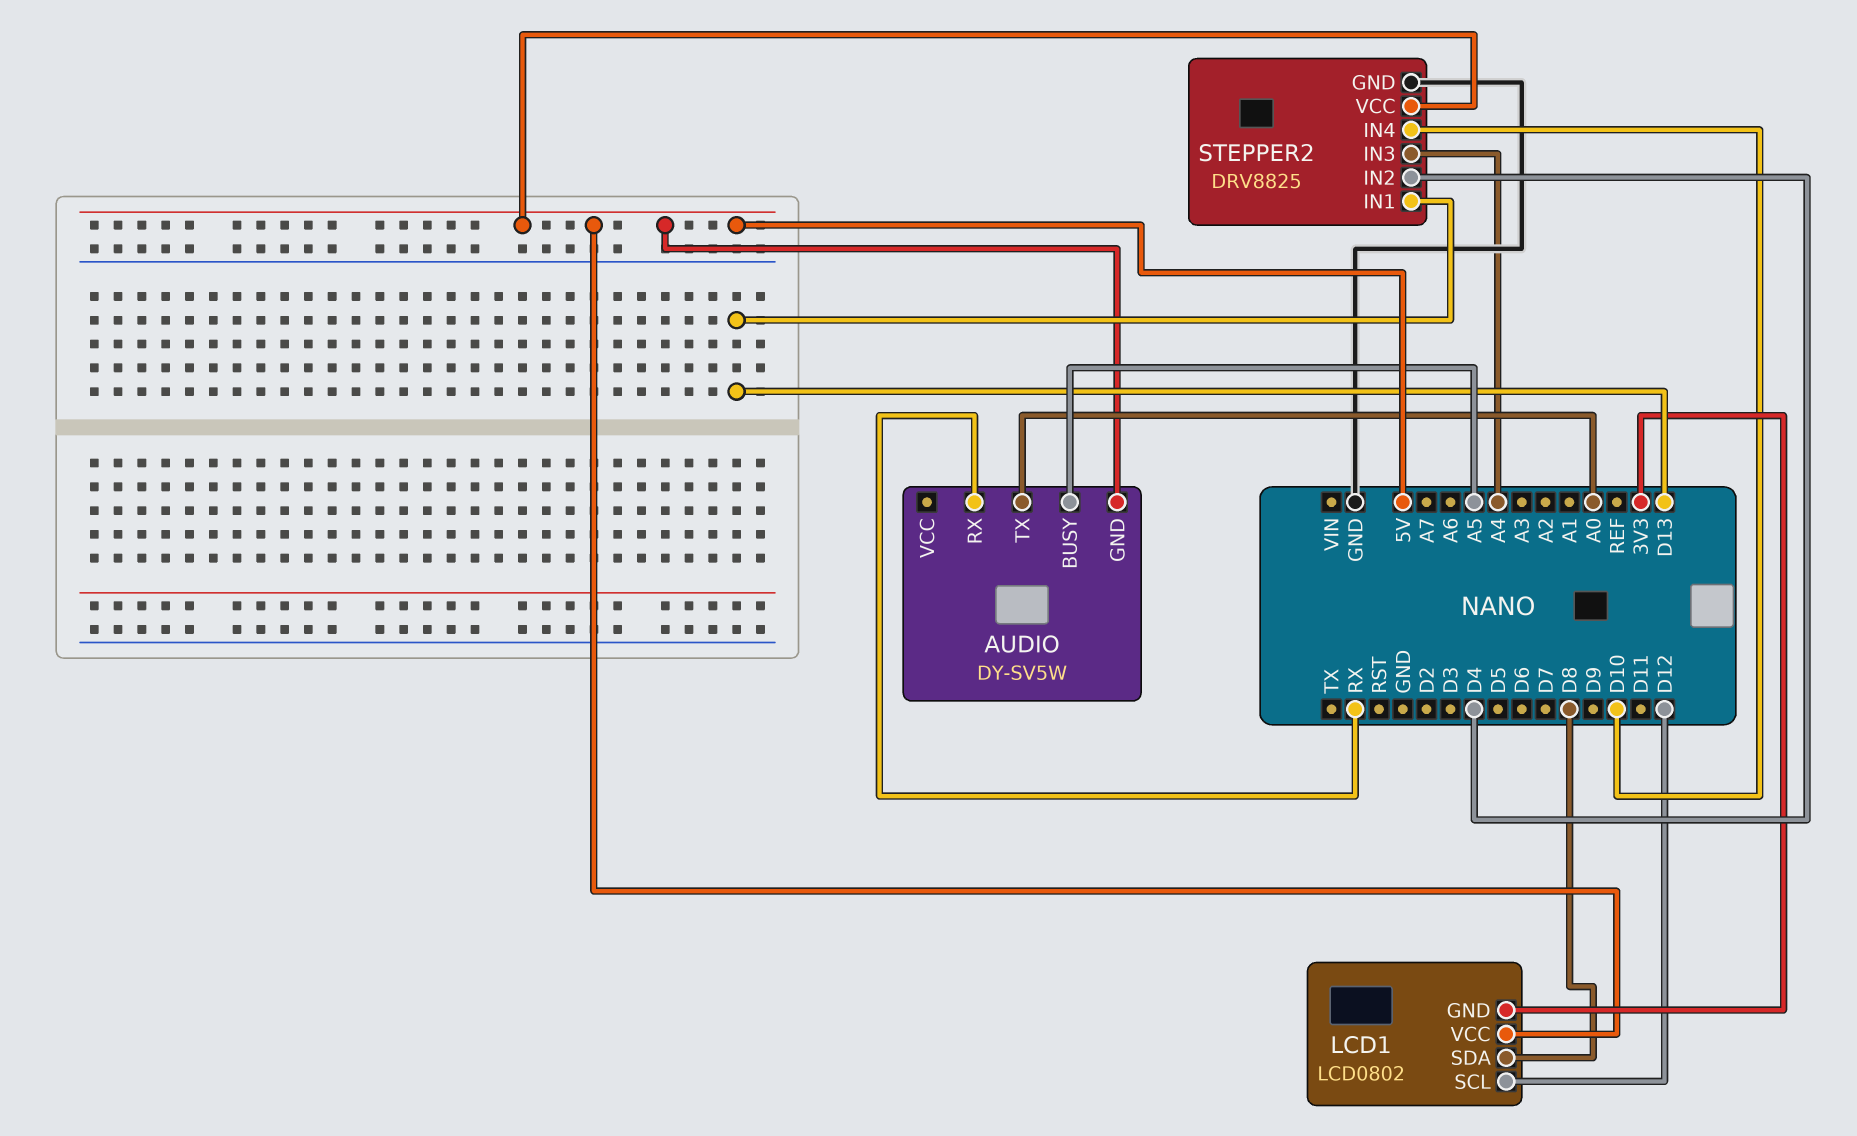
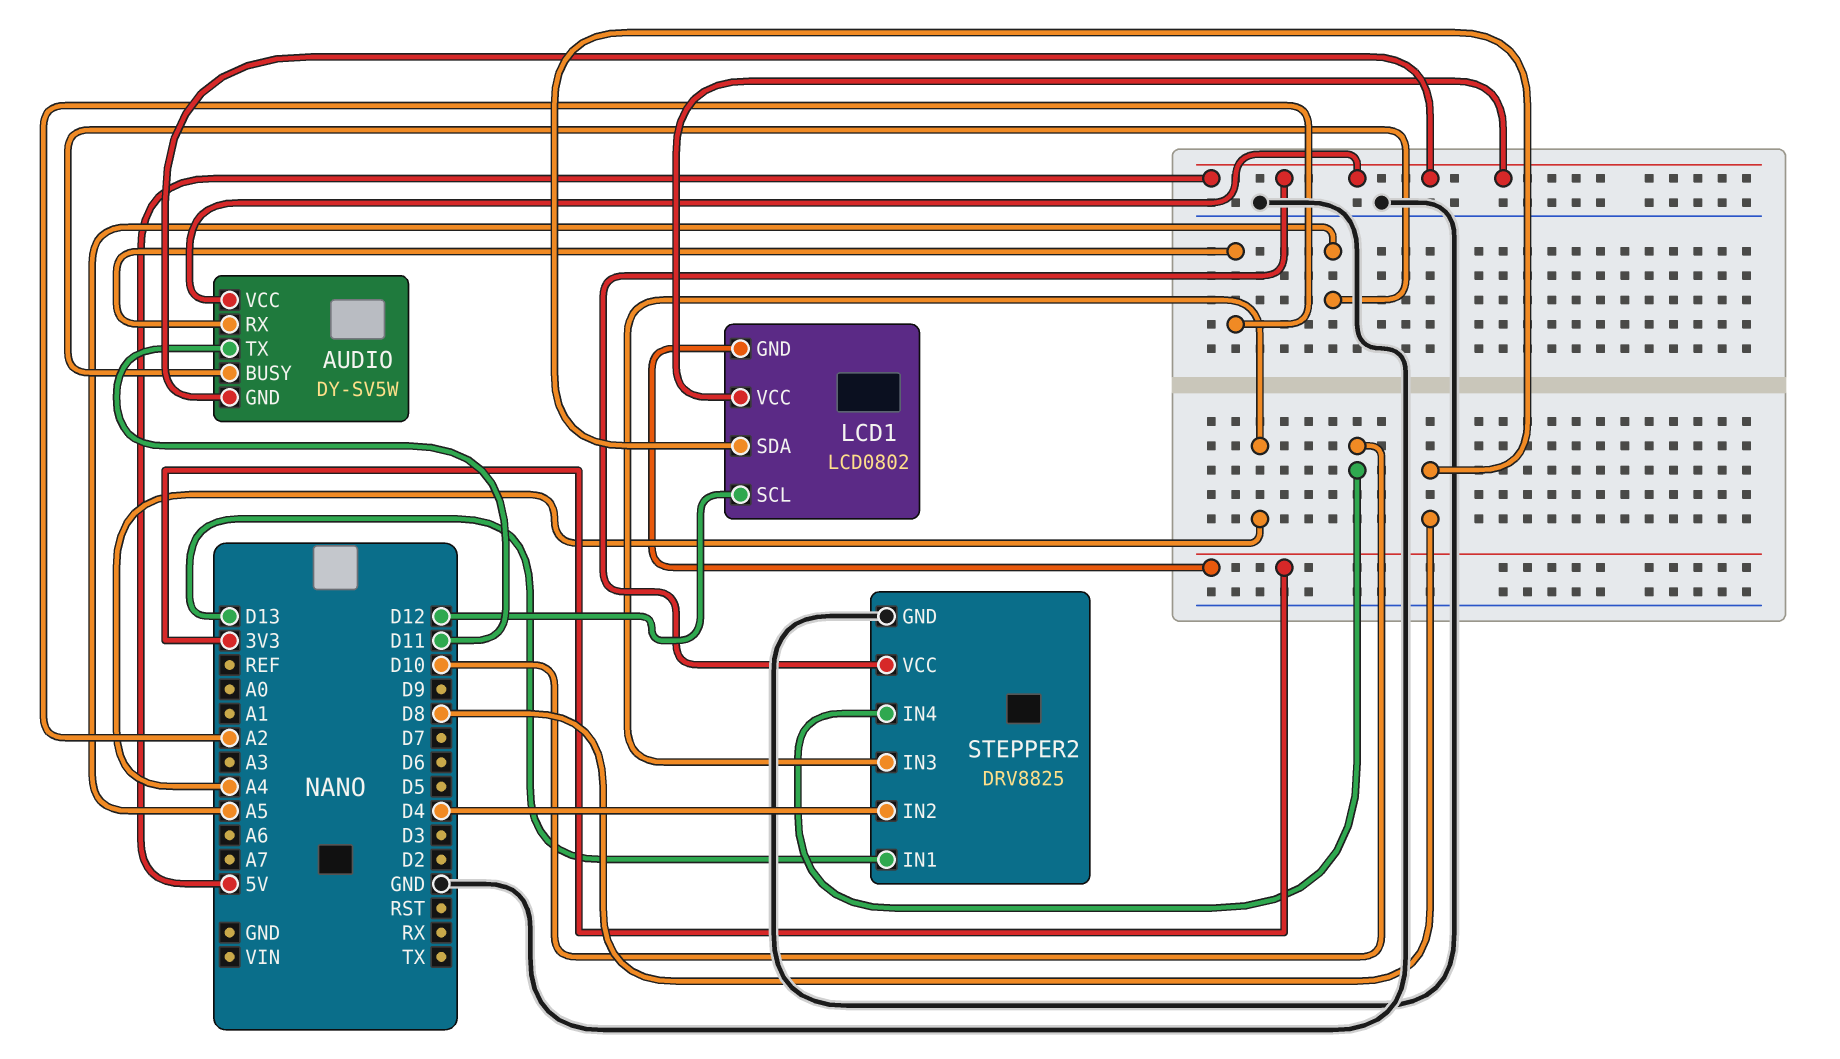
AUDIO pin RX: RX -> A2
AUDIO pin TX: A0 -> D11
AUDIO pin VCC: none -> 5V

